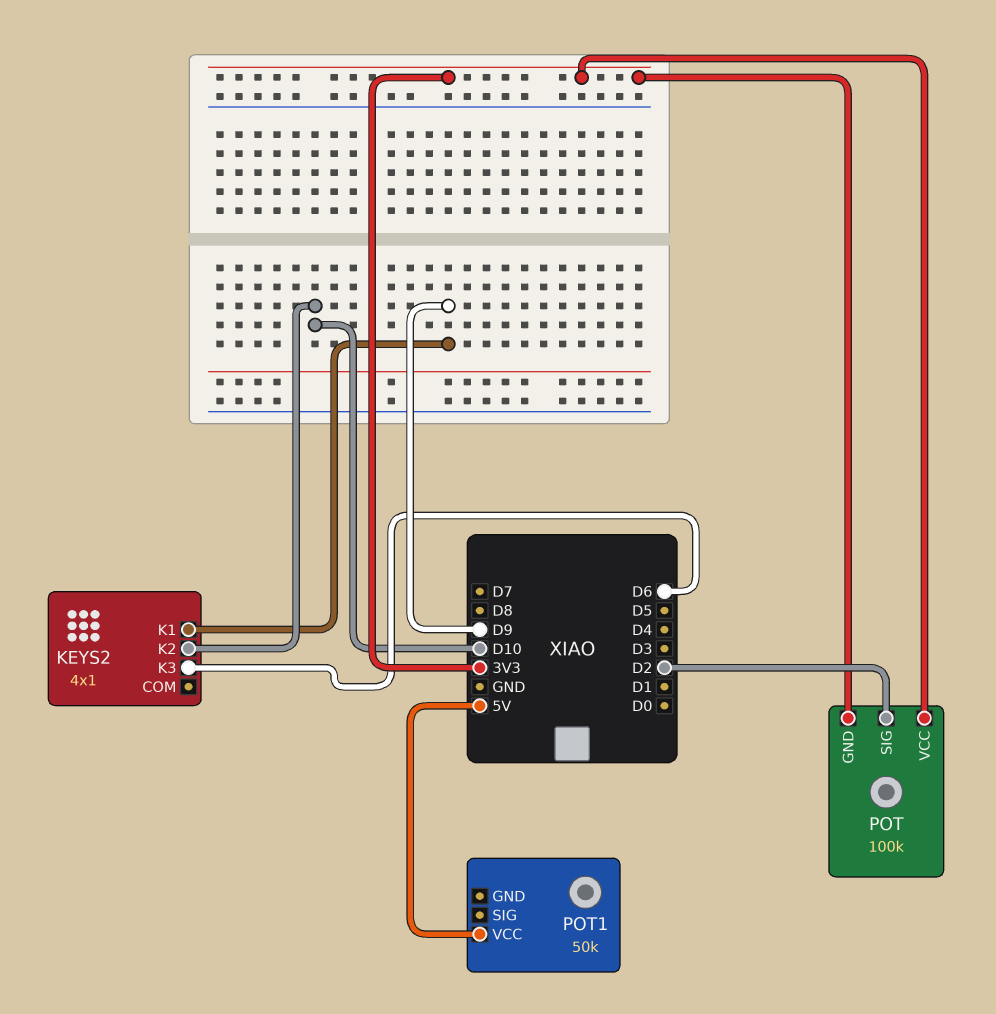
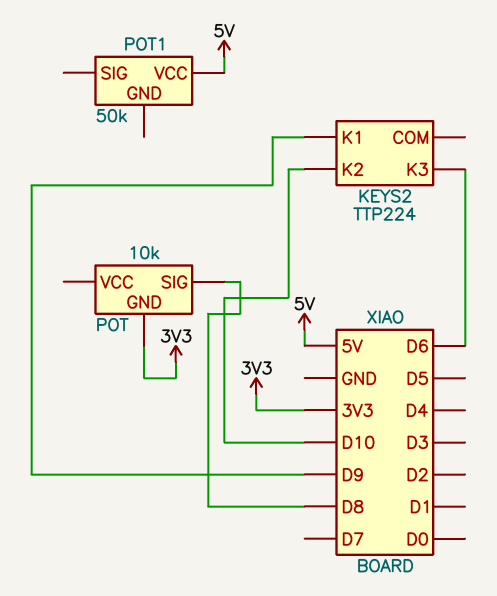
KEYS2: 4x1 -> TTP224
POT: 100k -> 10k
POT pin SIG: D2 -> D8
POT pin VCC: 3V3 -> none

